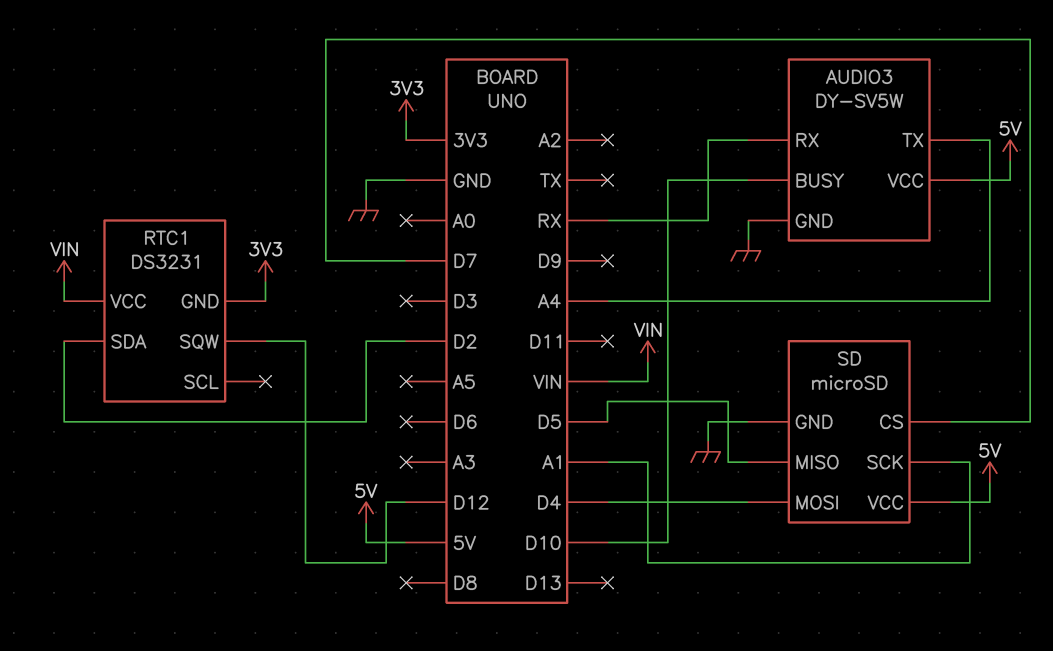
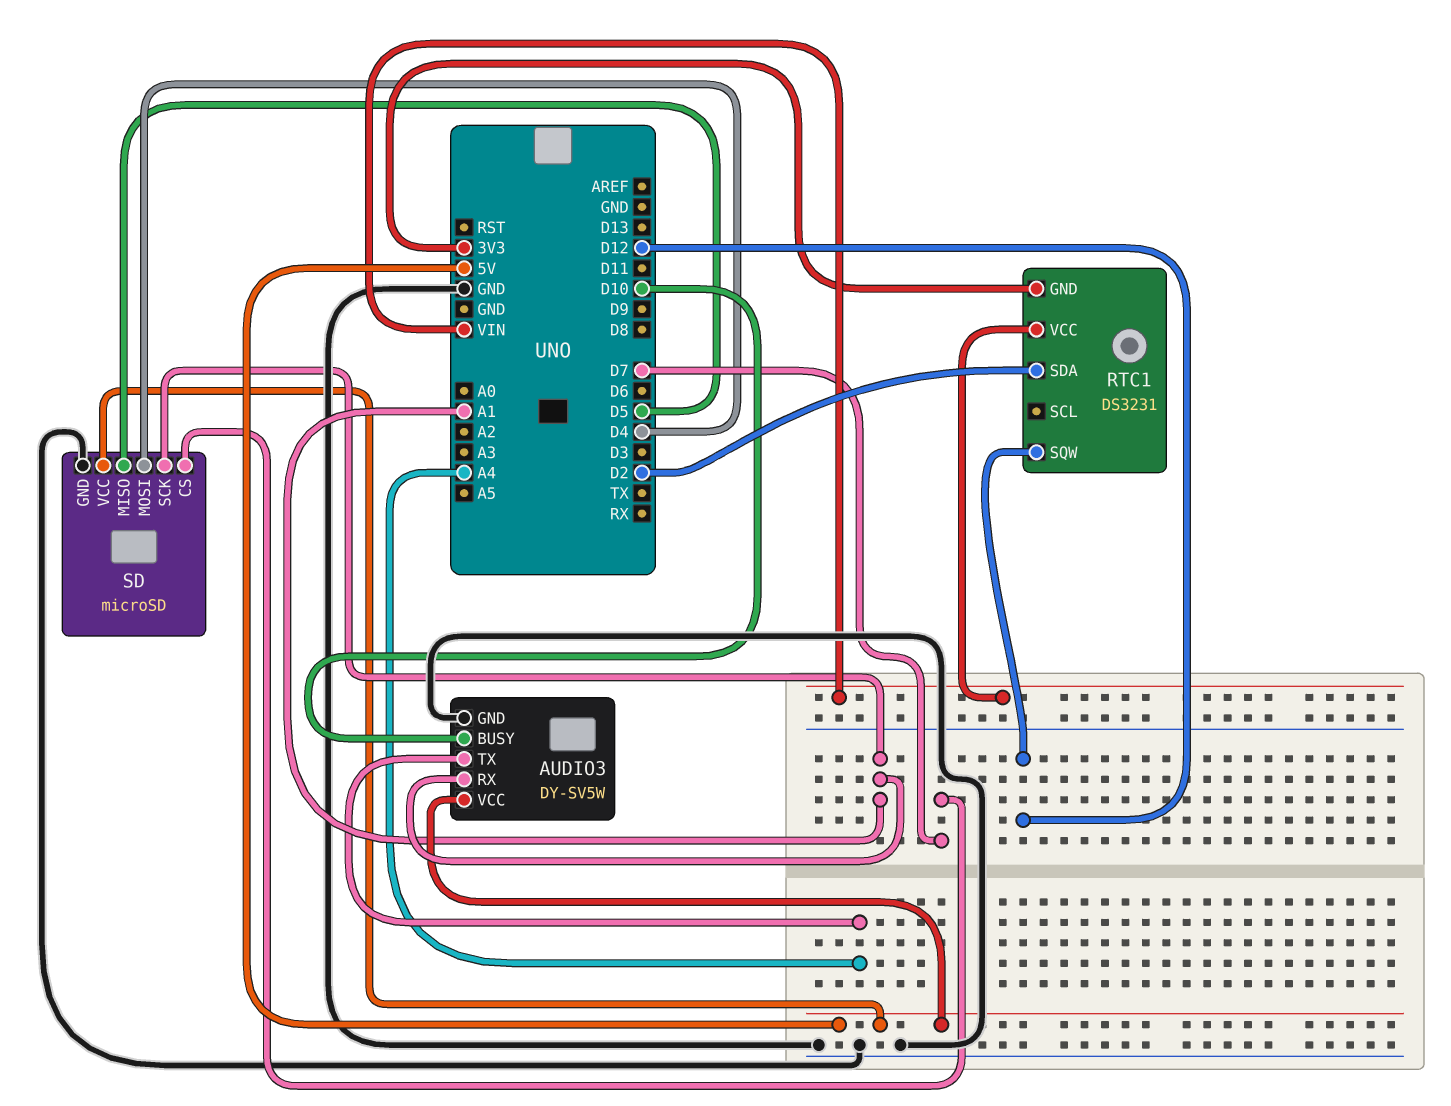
AUDIO3 pin RX: RX -> A1

